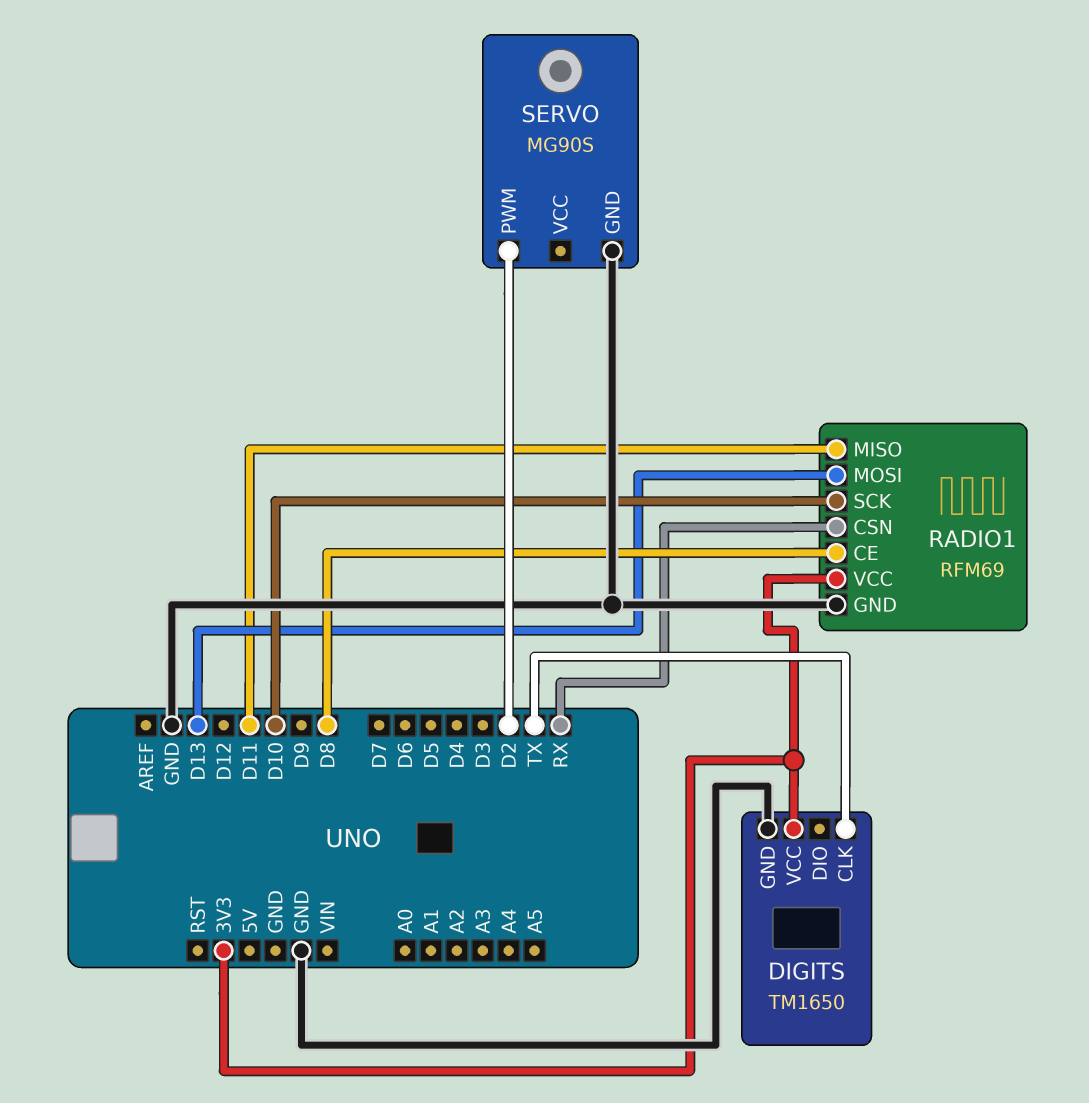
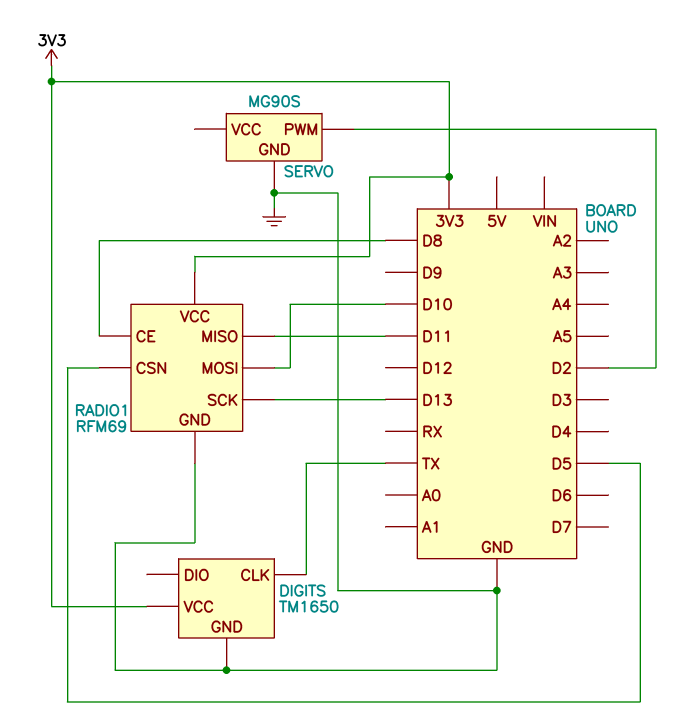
RADIO1 pin CSN: RX -> D5
RADIO1 pin MOSI: D13 -> D10
RADIO1 pin SCK: D10 -> D13

